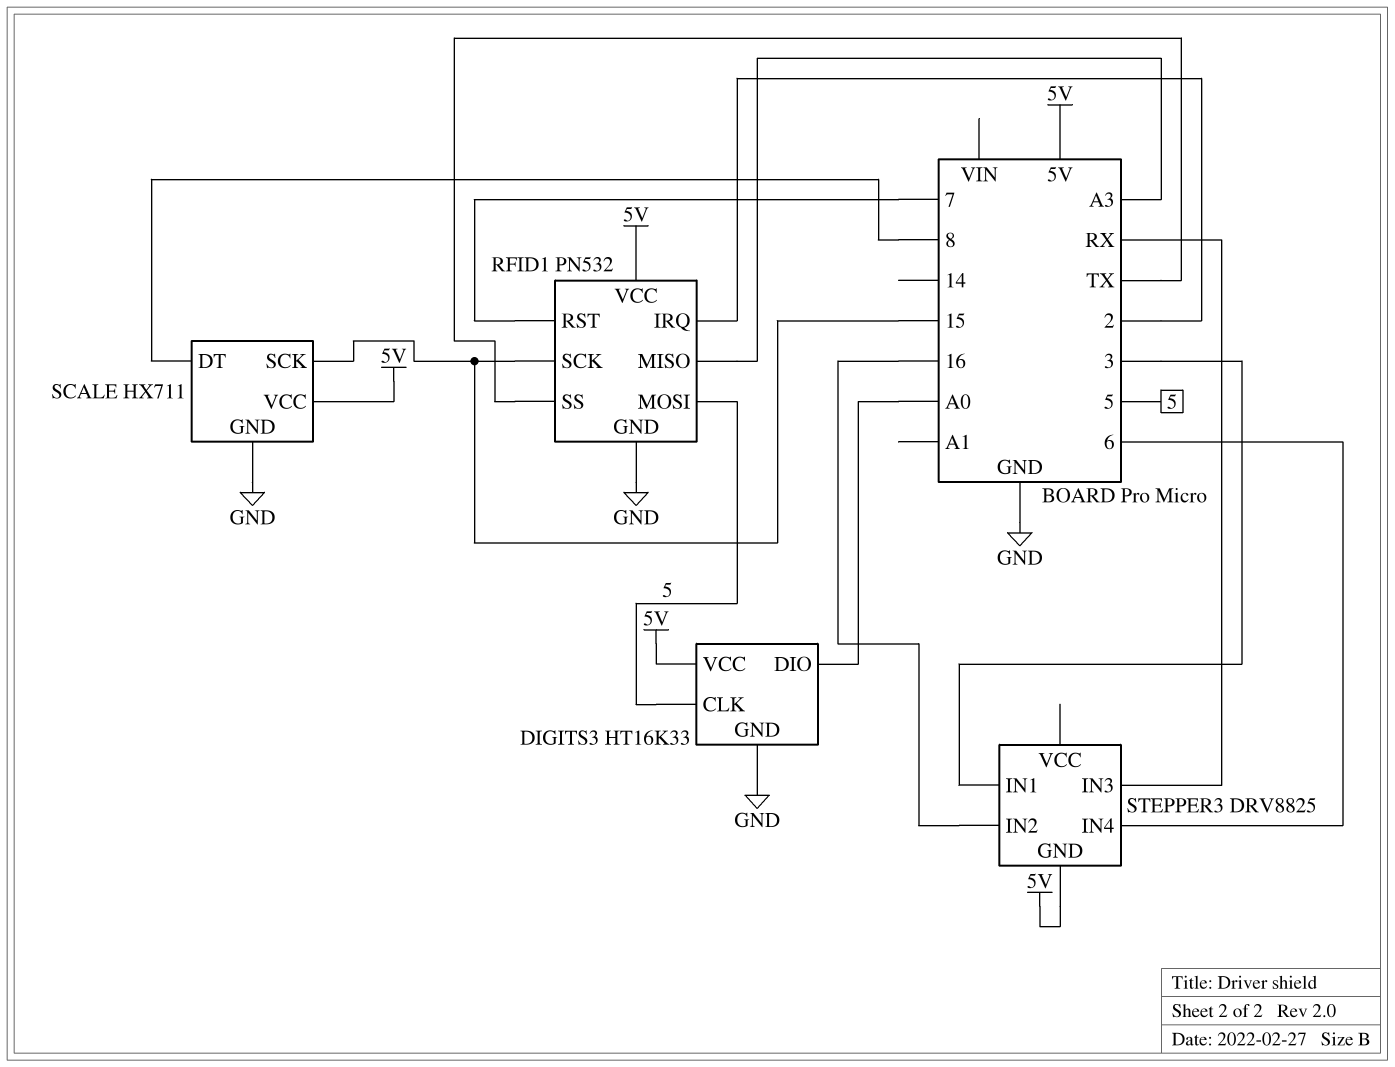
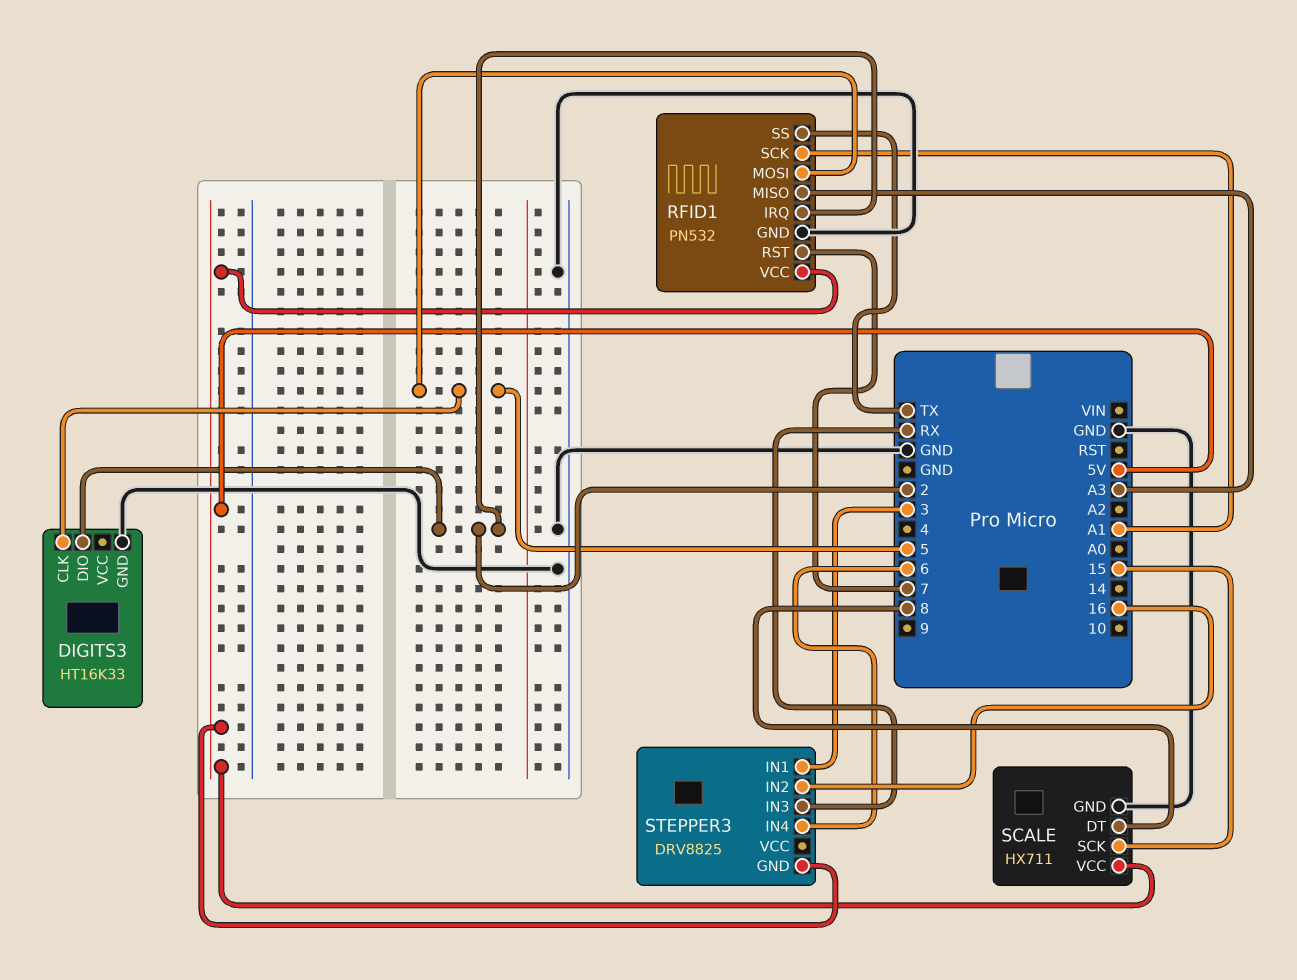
DIGITS3 pin DIO: A0 -> 2
DIGITS3 pin VCC: 5V -> none
RFID1 pin SCK: 15 -> A1

